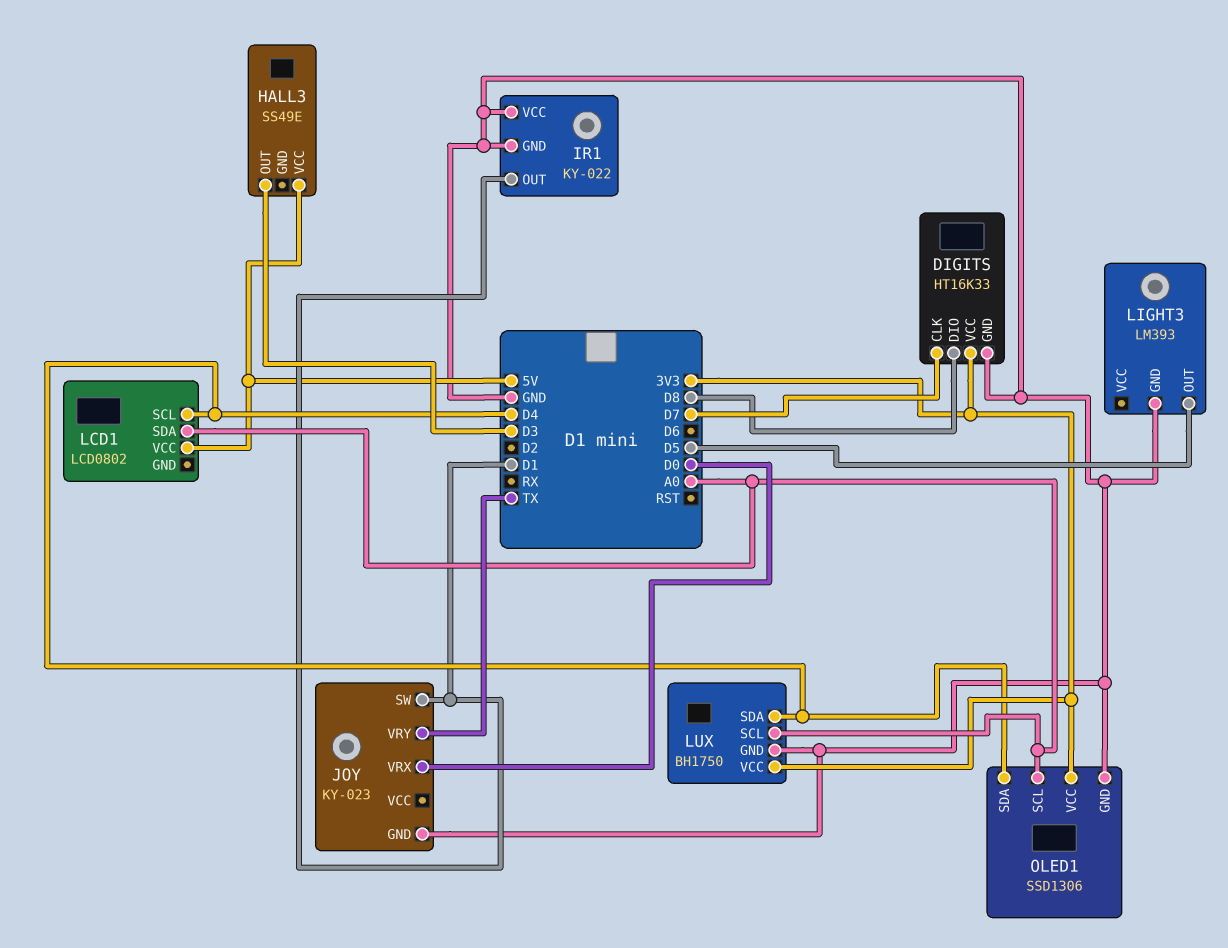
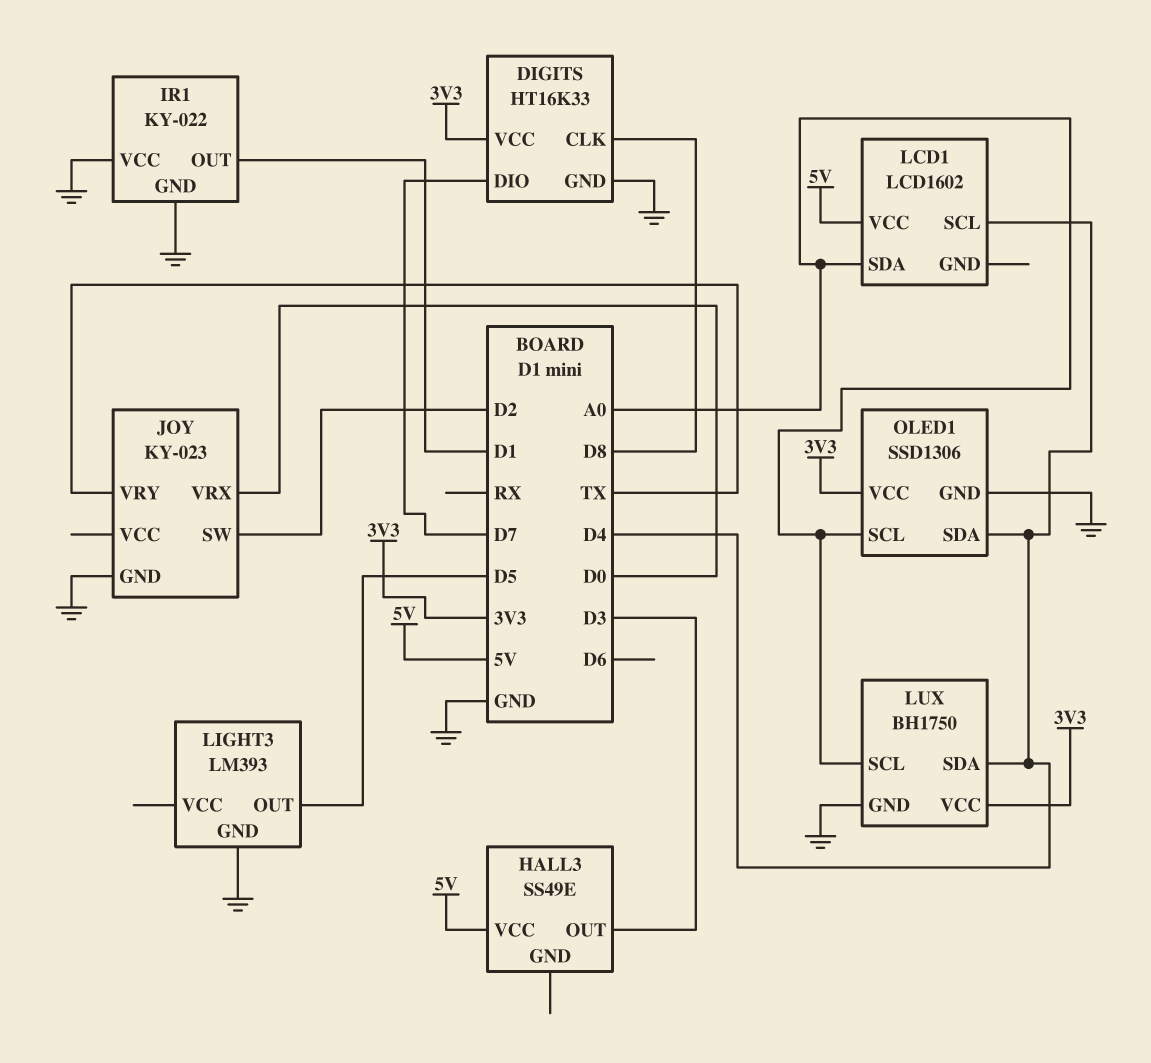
DIGITS pin CLK: D7 -> D8
DIGITS pin DIO: D8 -> D7
JOY pin SW: D1 -> D2
LCD1: LCD0802 -> LCD1602

